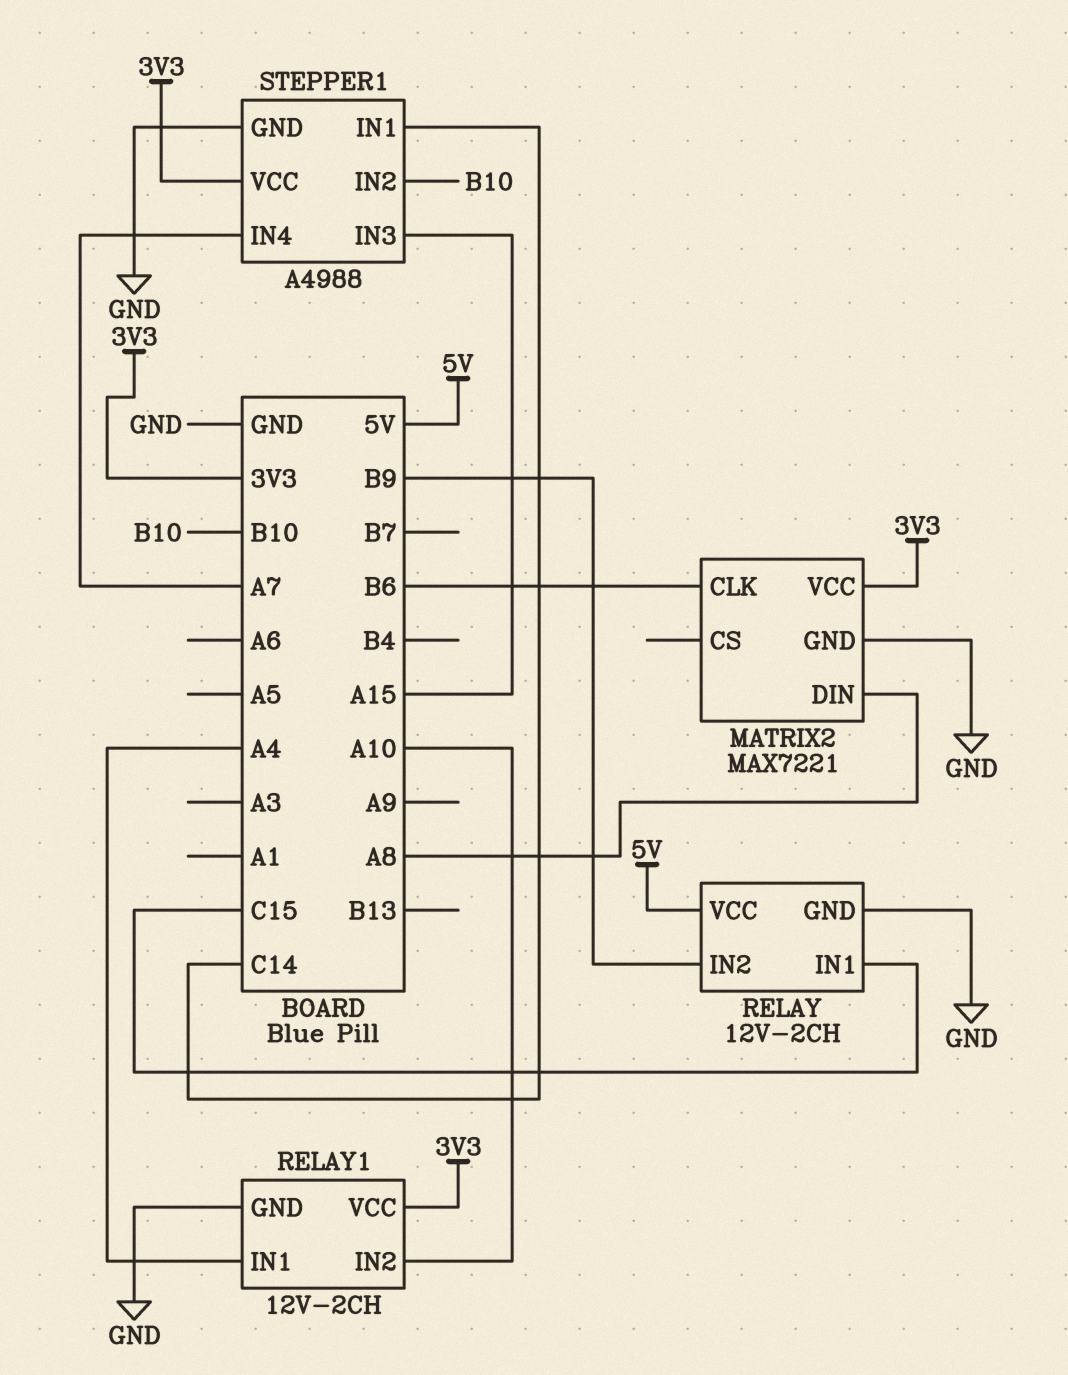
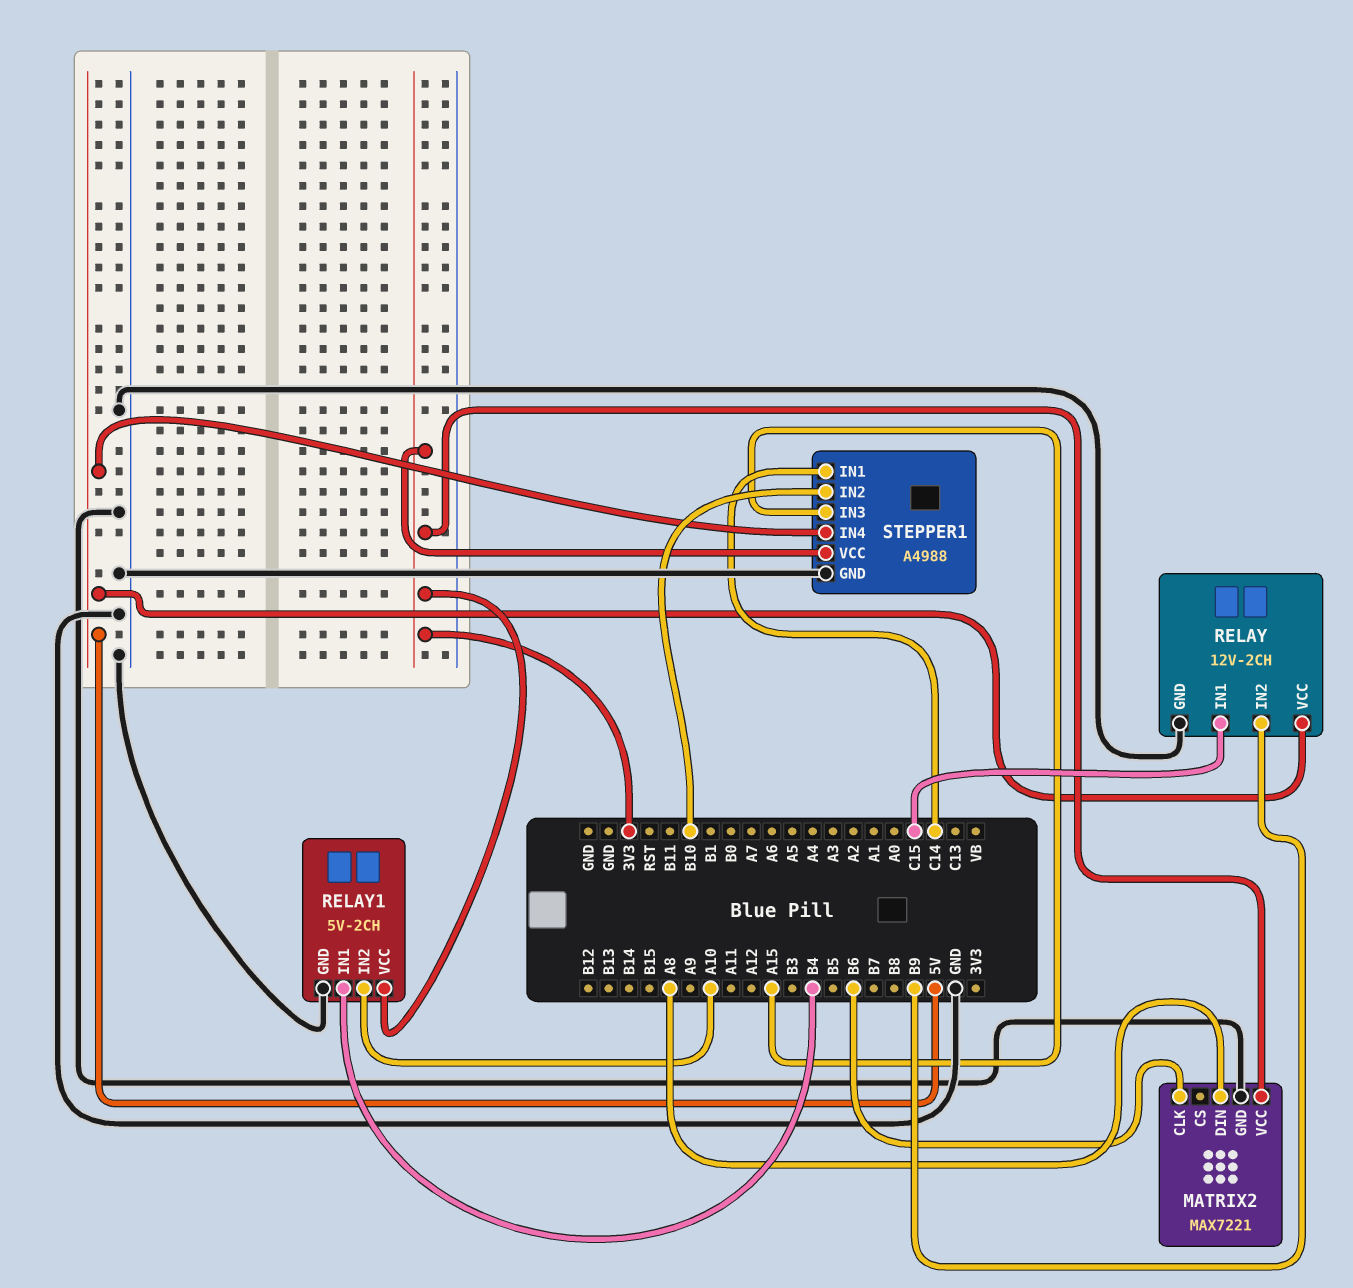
RELAY1: 12V-2CH -> 5V-2CH
RELAY1 pin IN1: A4 -> B4
STEPPER1 pin IN4: A7 -> 5V

